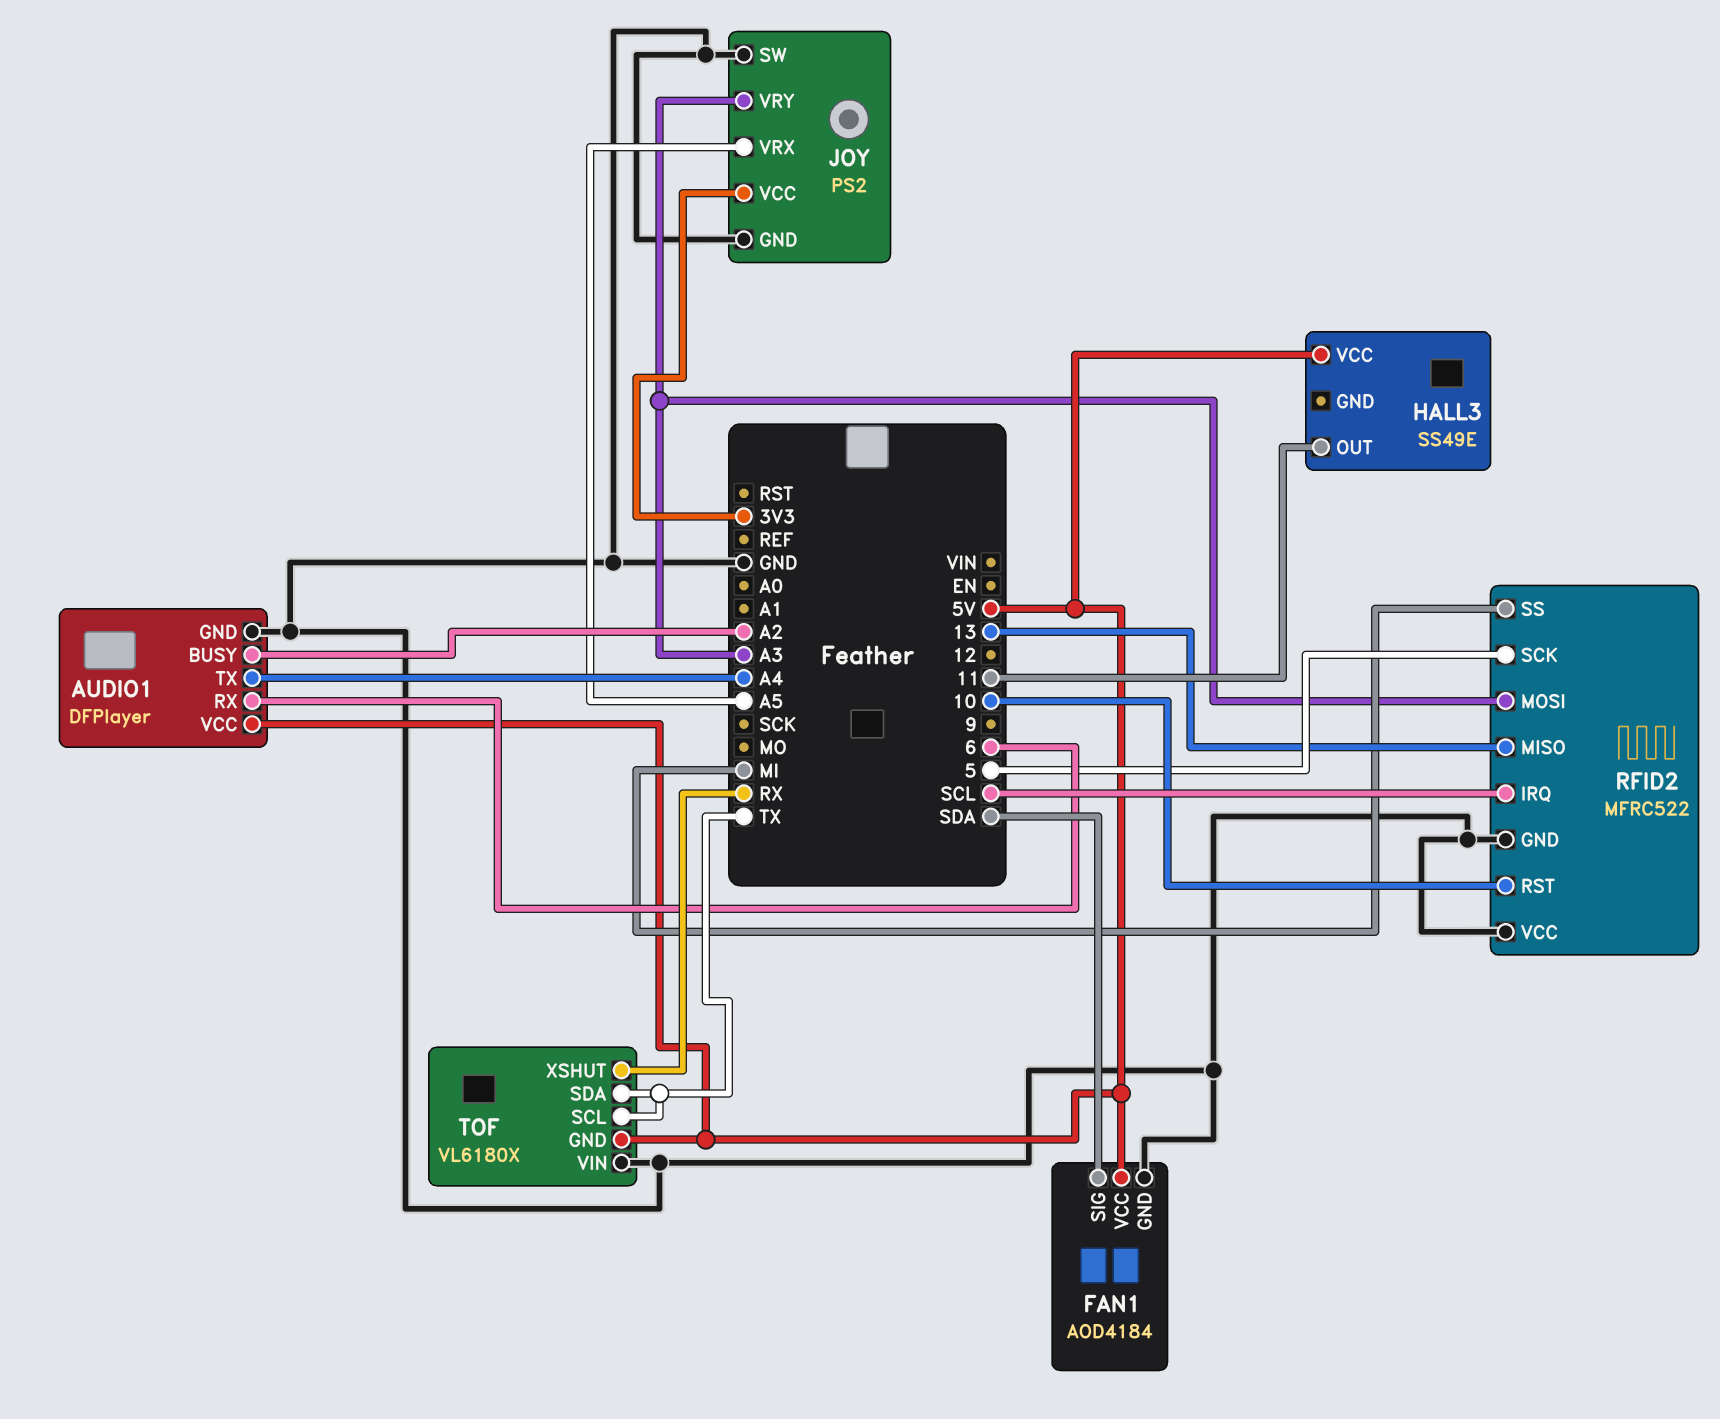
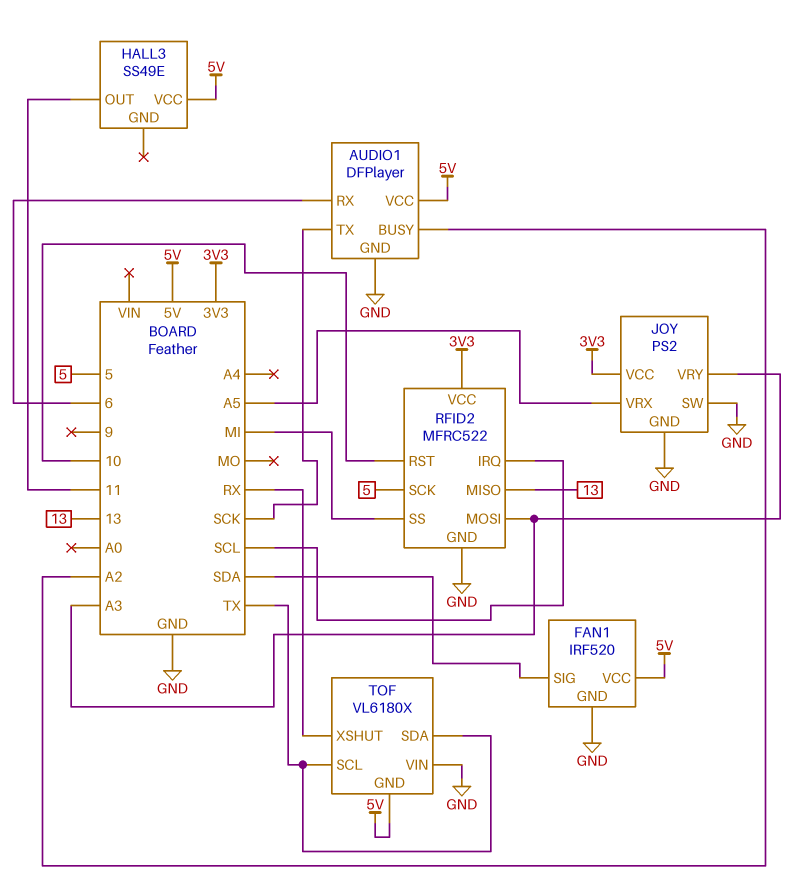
AUDIO1 pin TX: A4 -> SCK
FAN1: AOD4184 -> IRF520
RFID2 pin VCC: GND -> 3V3

